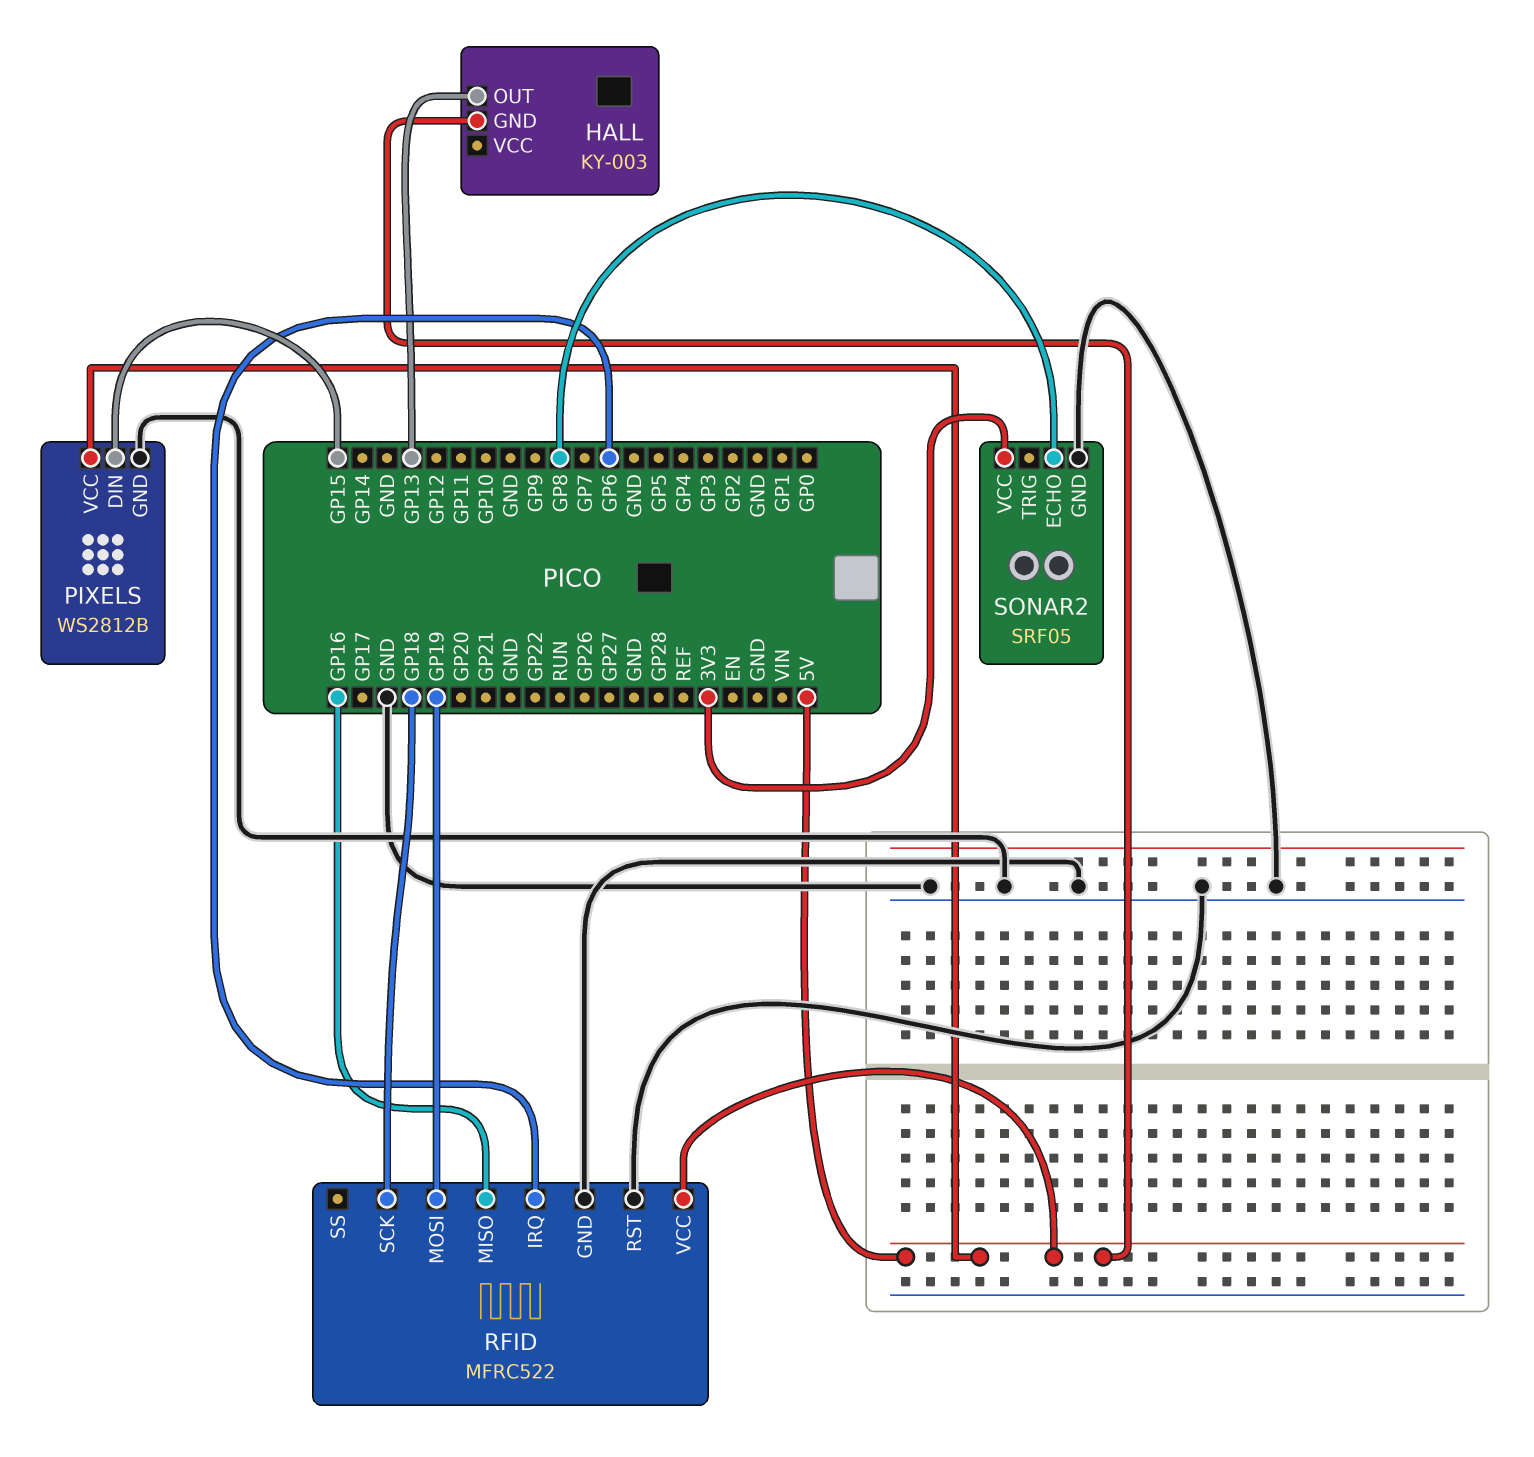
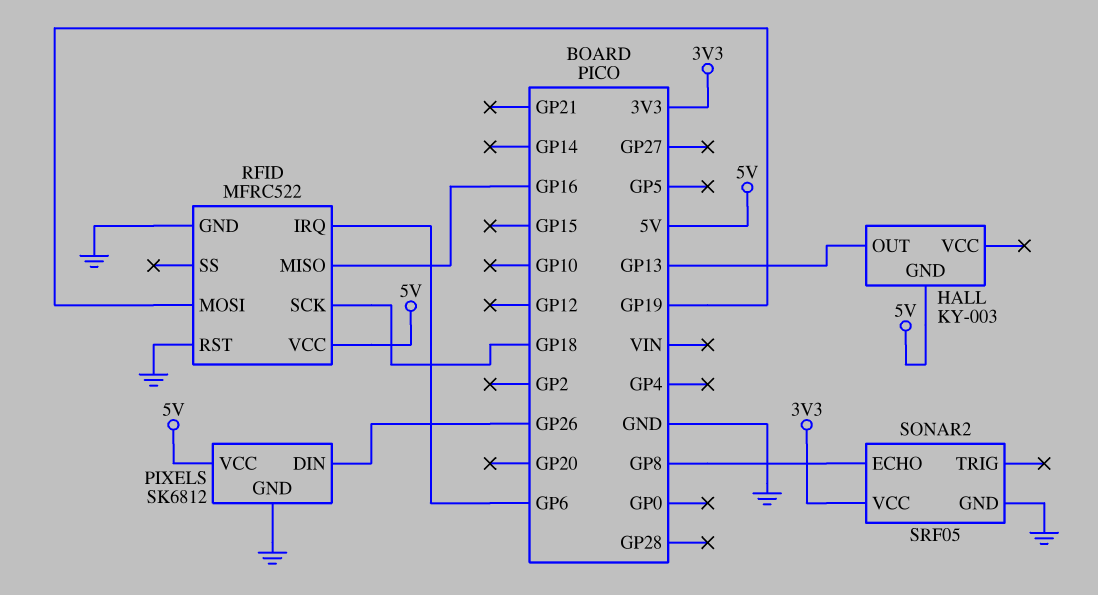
PIXELS: WS2812B -> SK6812
PIXELS pin DIN: GP15 -> GP26

